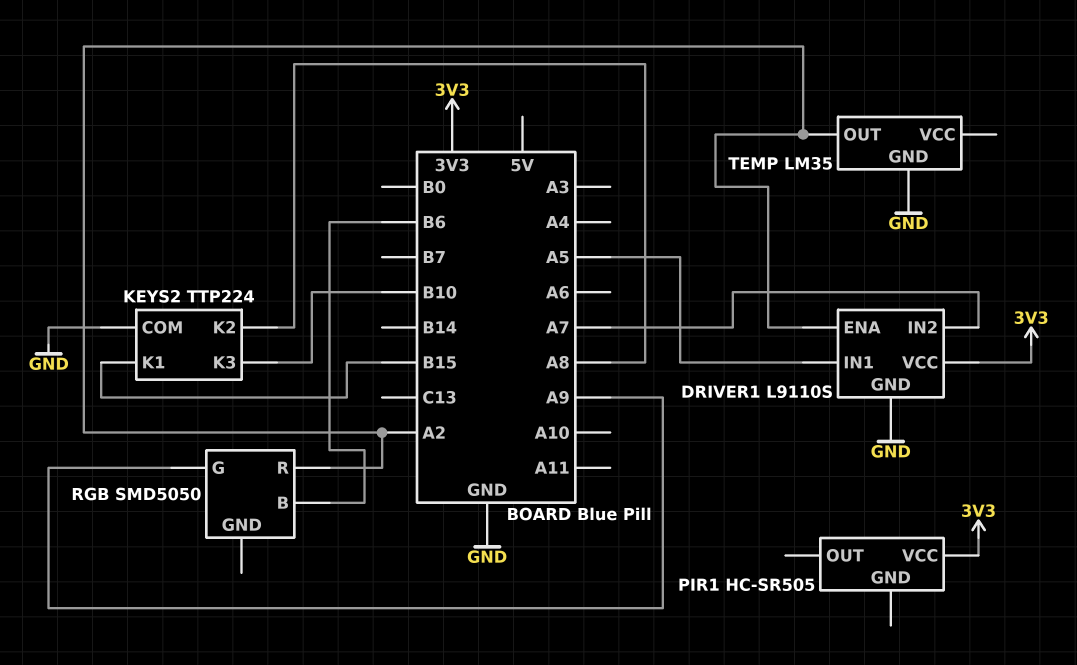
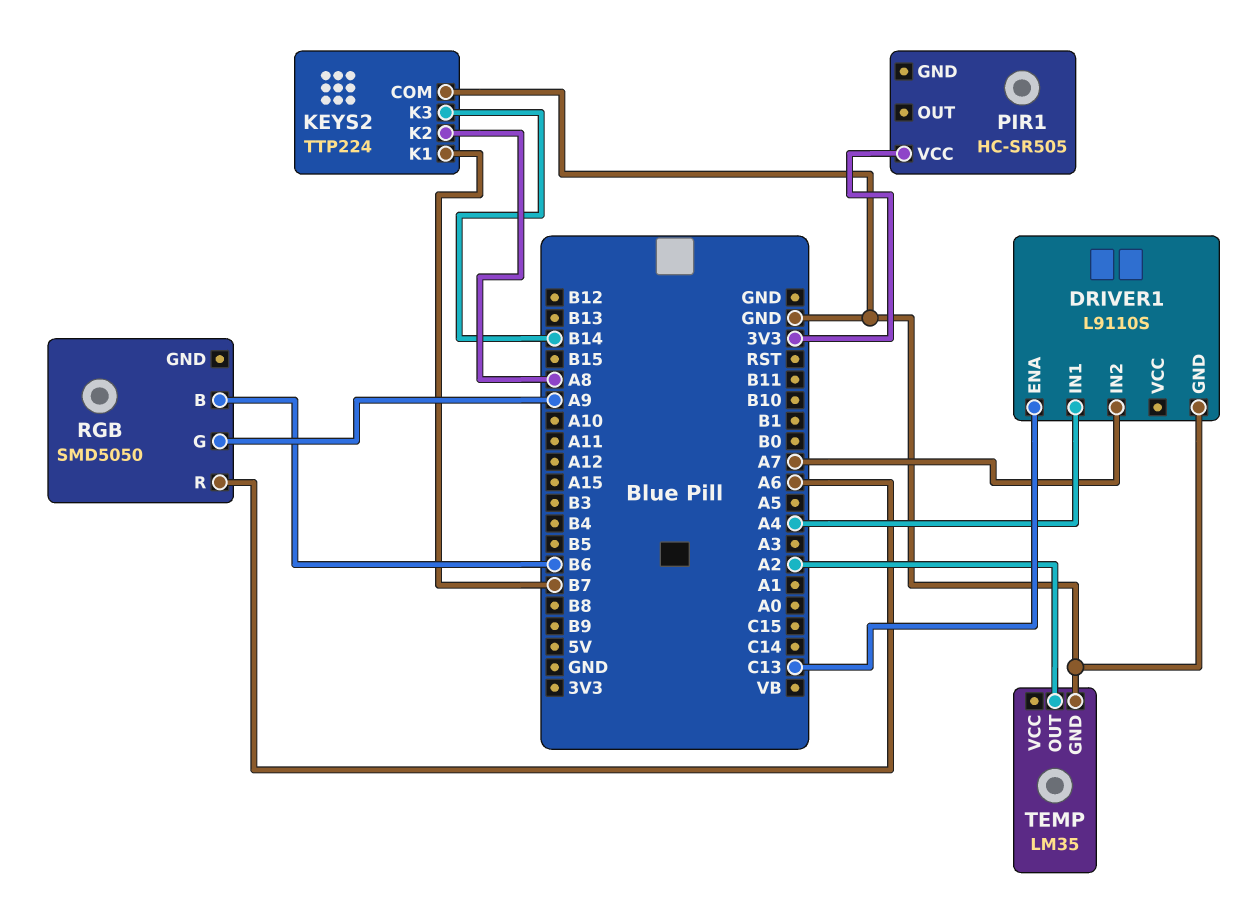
DRIVER1 pin ENA: A2 -> C13
DRIVER1 pin IN1: A5 -> A4
DRIVER1 pin VCC: 3V3 -> none
KEYS2 pin K1: B15 -> B7
KEYS2 pin K3: B10 -> B14
RGB pin R: A2 -> A6

